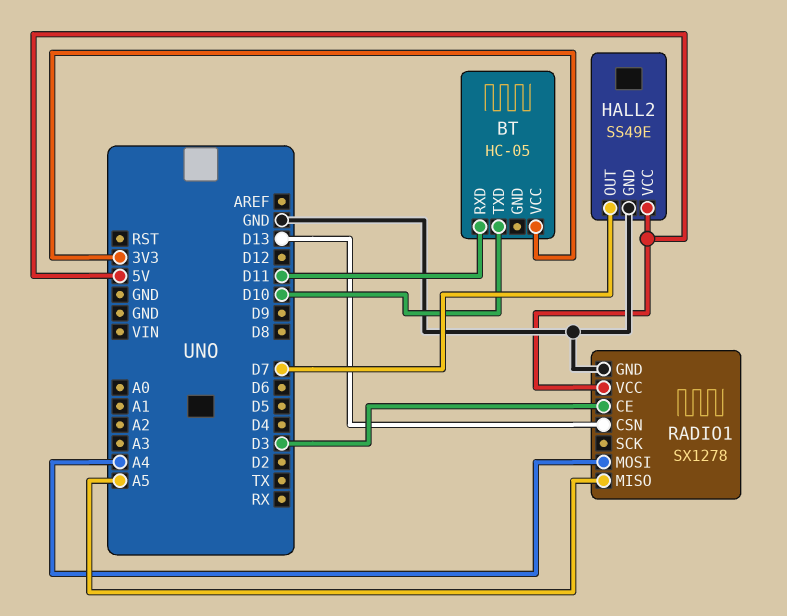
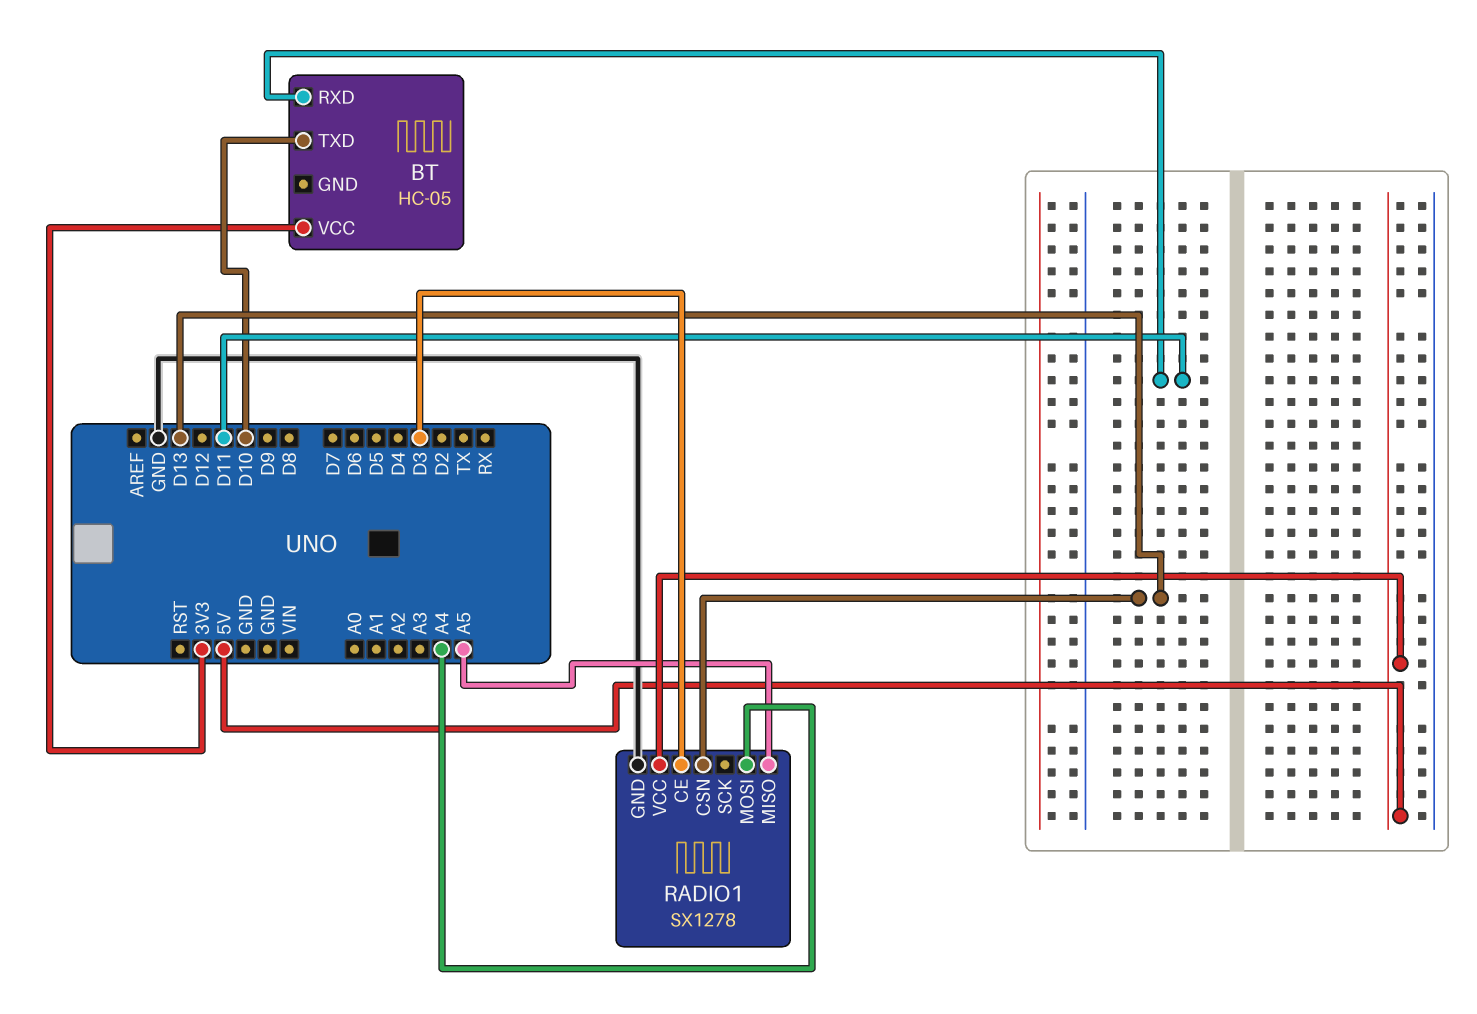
HALL2: SS49E -> none
HALL2 pin GND: GND -> none
HALL2 pin OUT: D7 -> none
HALL2 pin VCC: 5V -> none

